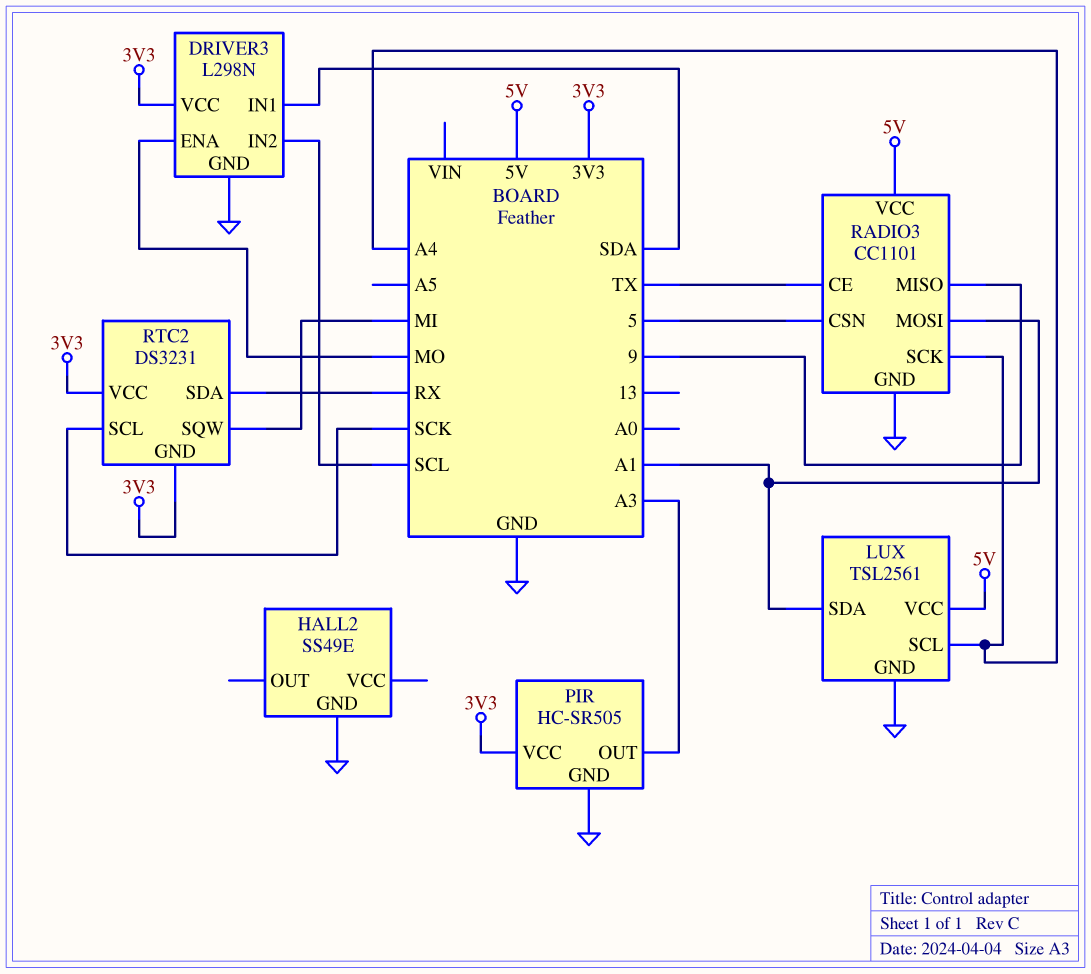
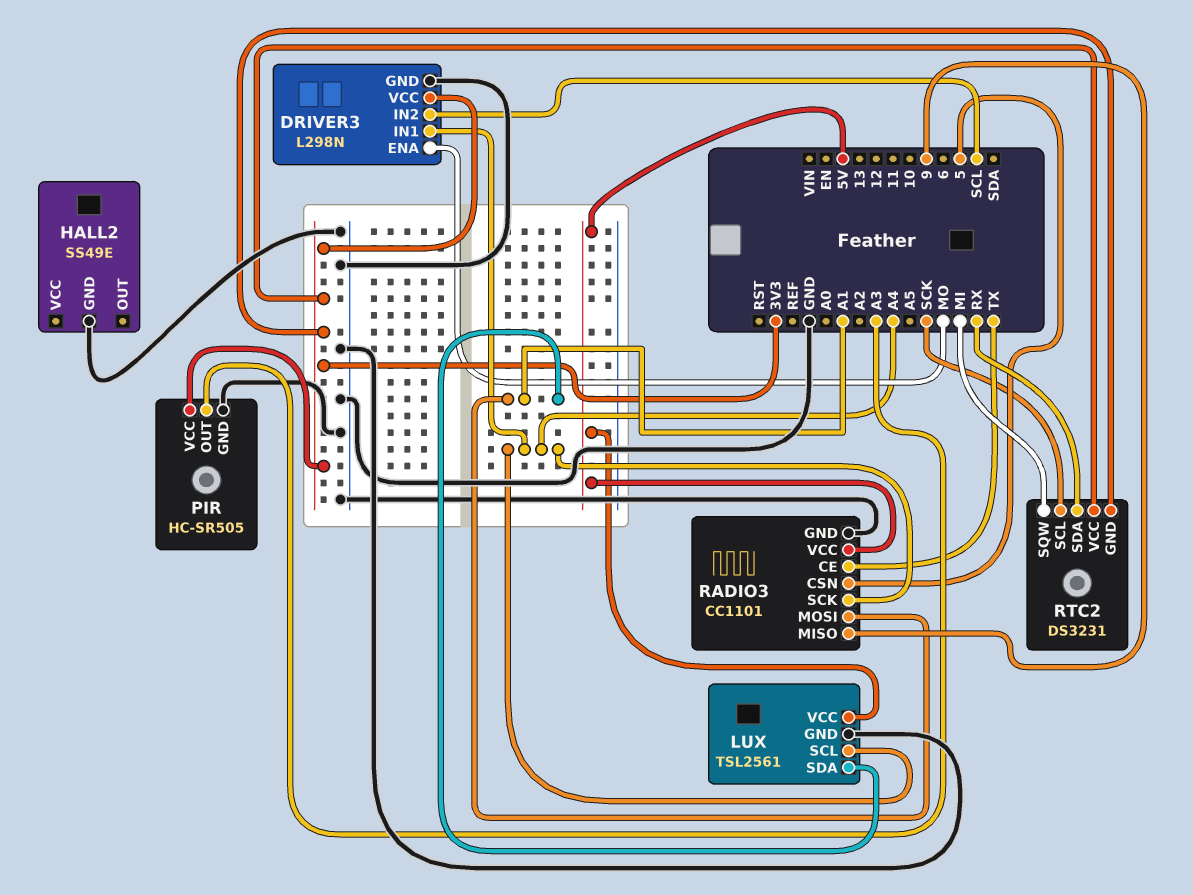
DRIVER3 pin IN1: SDA -> A4

